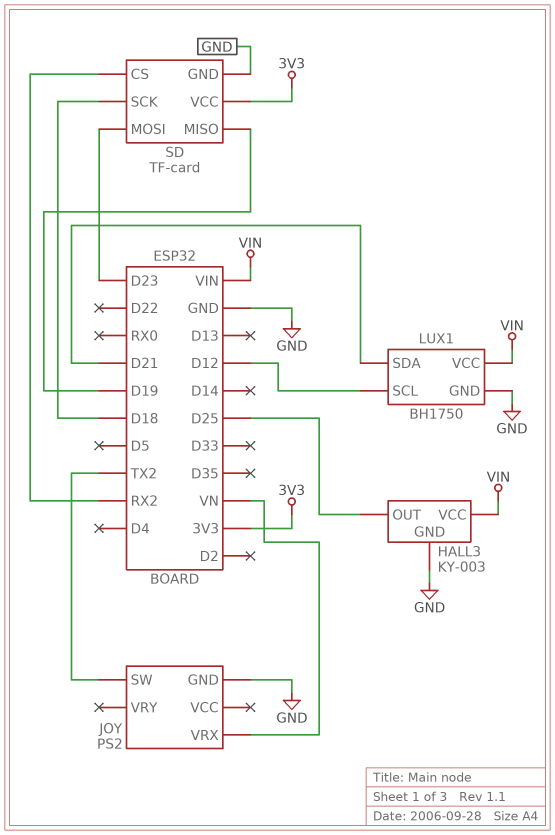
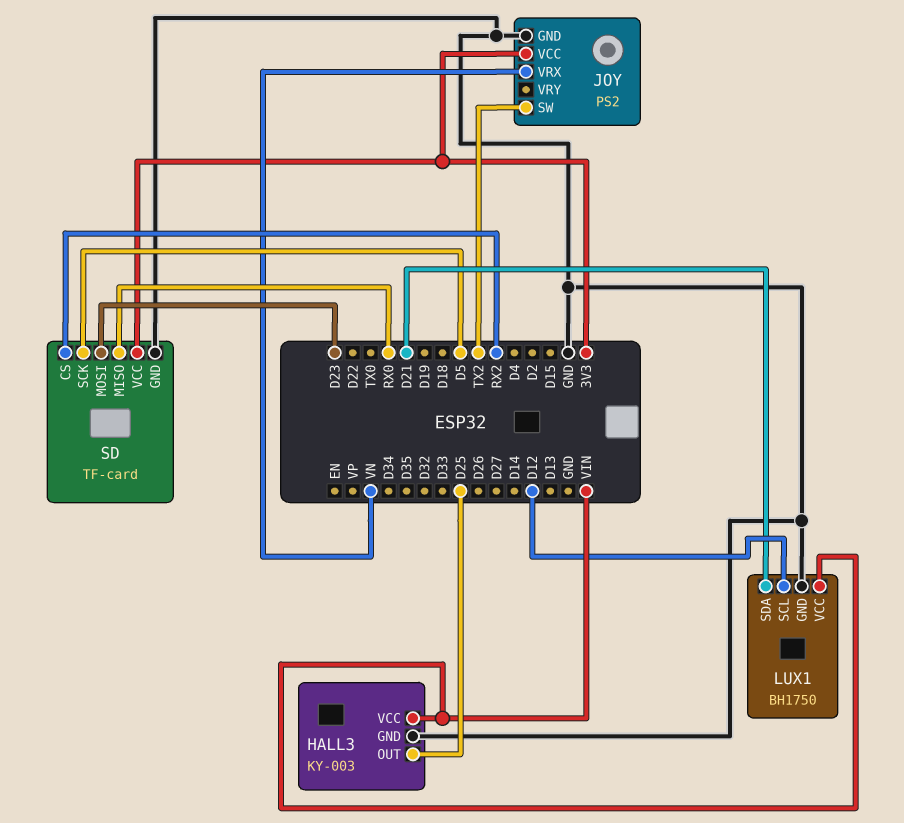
JOY pin VCC: none -> 3V3
SD pin MISO: D19 -> RX0
SD pin SCK: D18 -> D5

